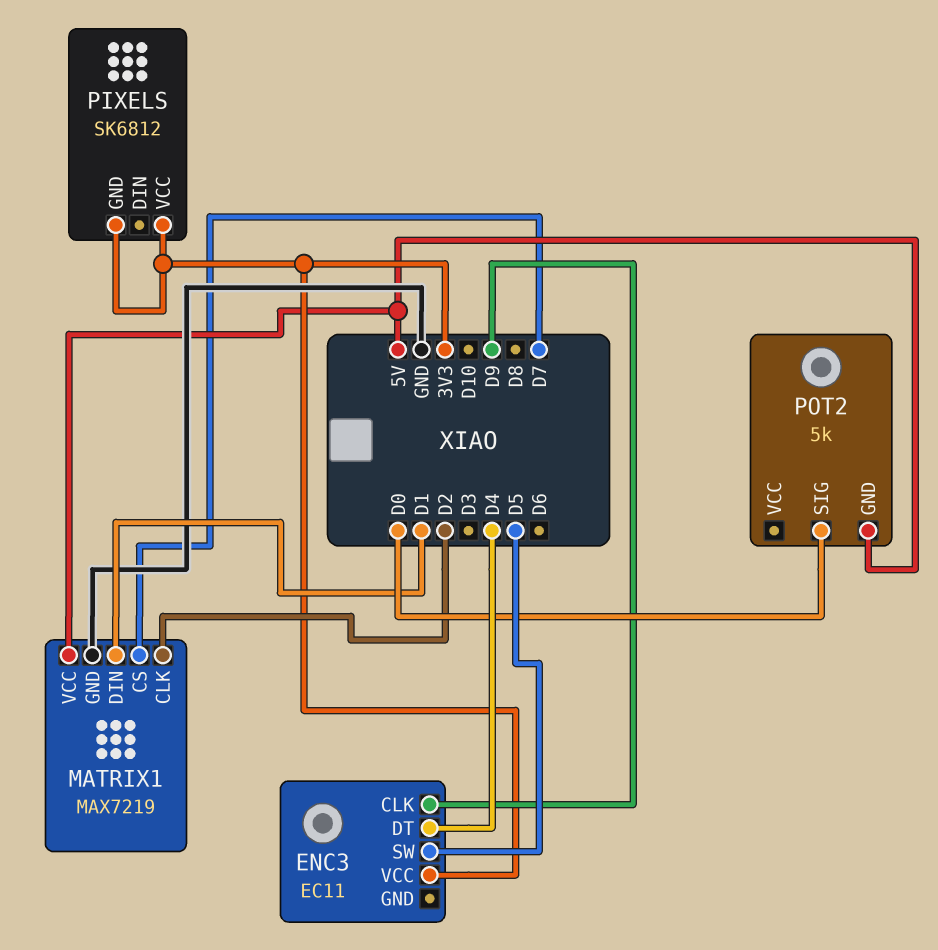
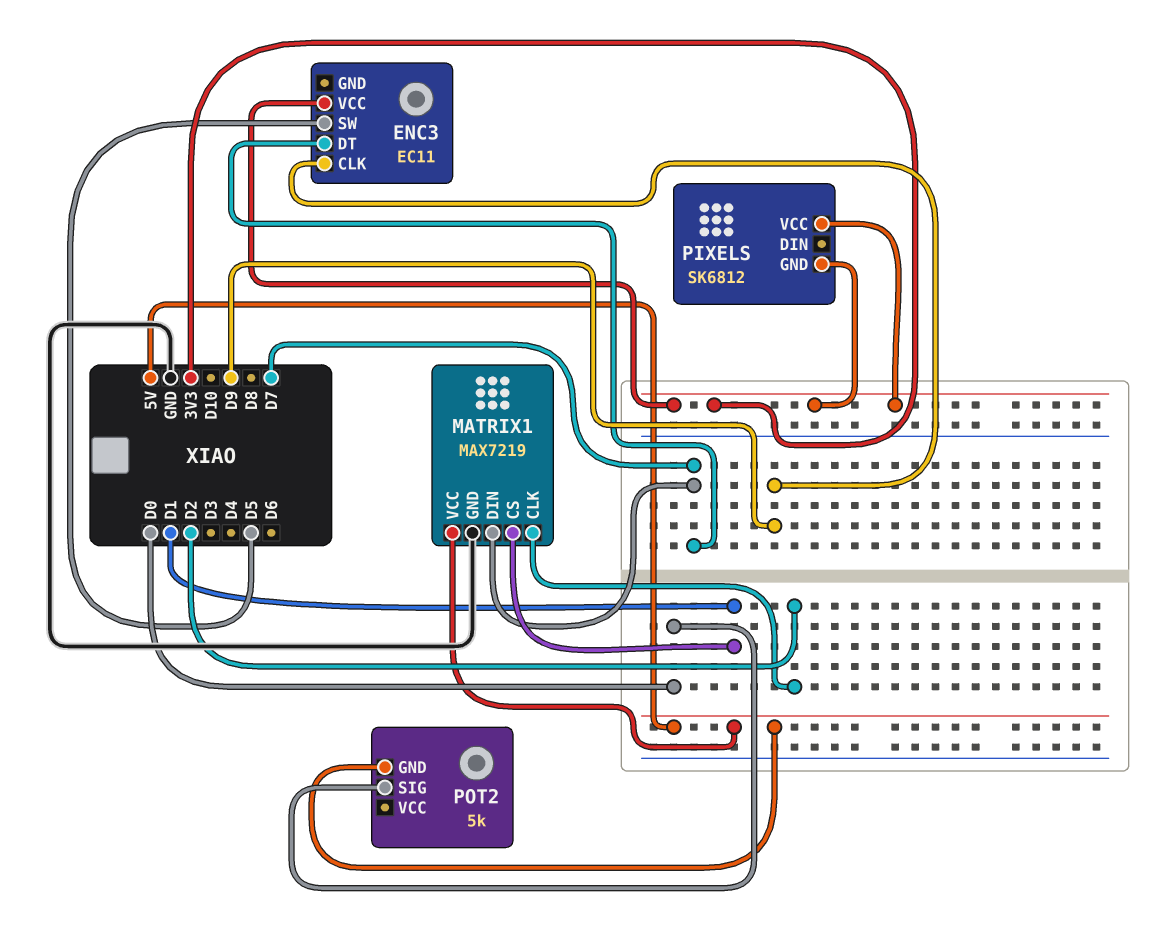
ENC3 pin DT: D4 -> D7
MATRIX1 pin CS: D7 -> D1
MATRIX1 pin DIN: D1 -> D7

